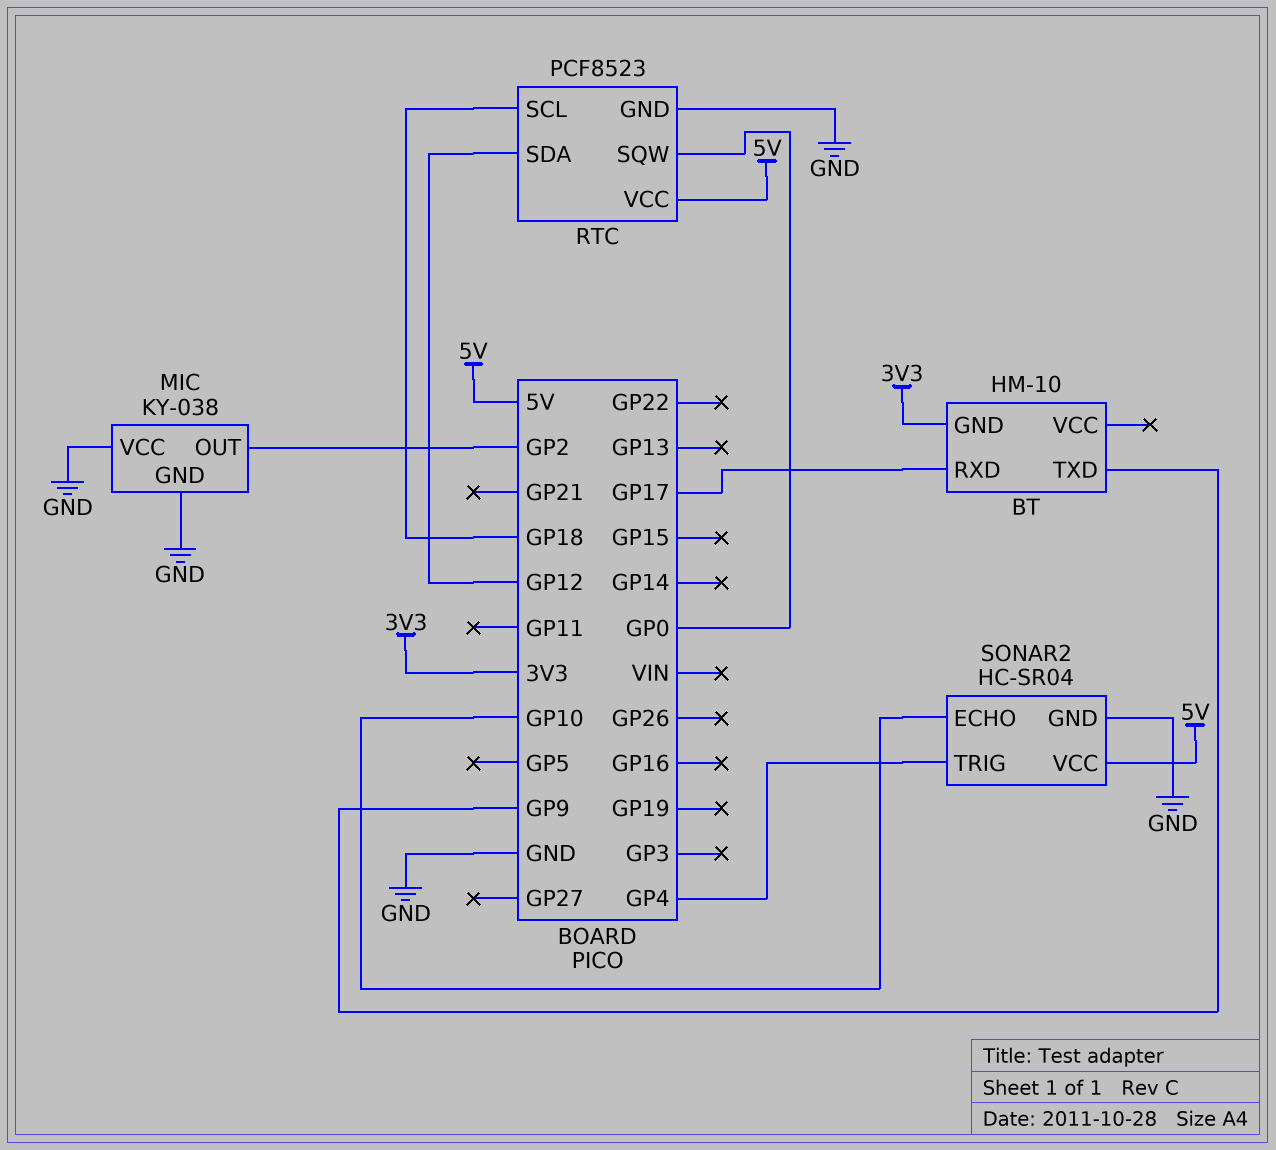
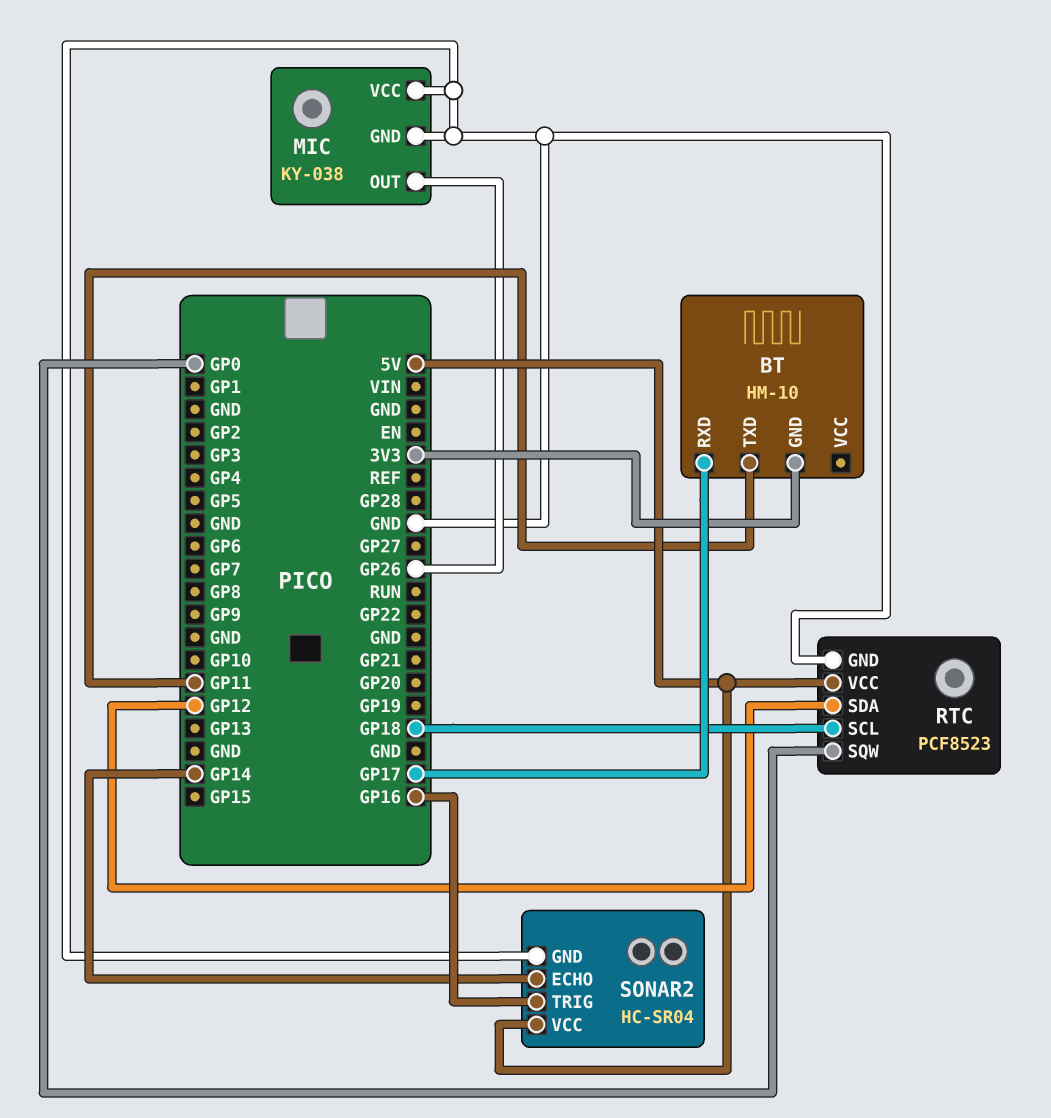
BT pin TXD: GP9 -> GP11
MIC pin OUT: GP2 -> GP26
SONAR2 pin ECHO: GP10 -> GP14
SONAR2 pin TRIG: GP4 -> GP16

